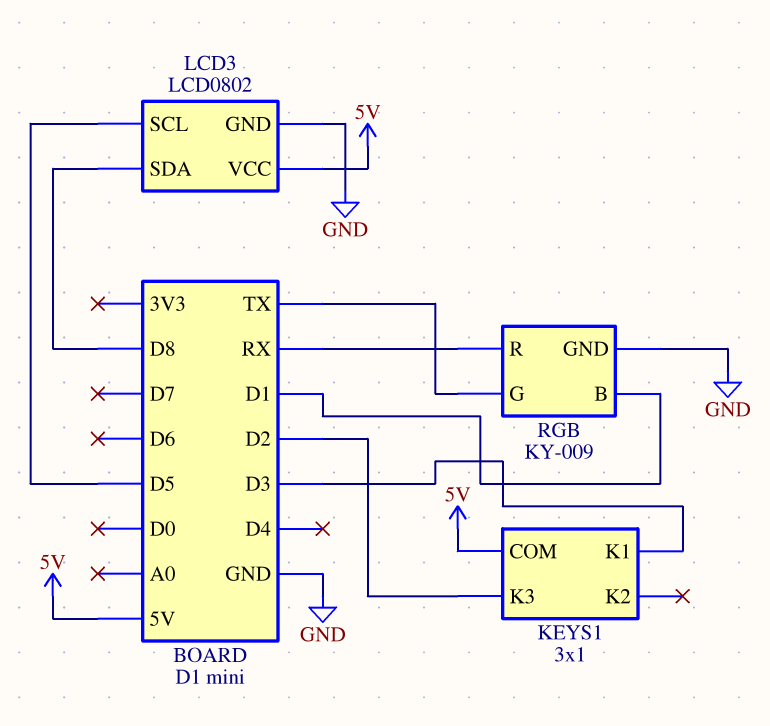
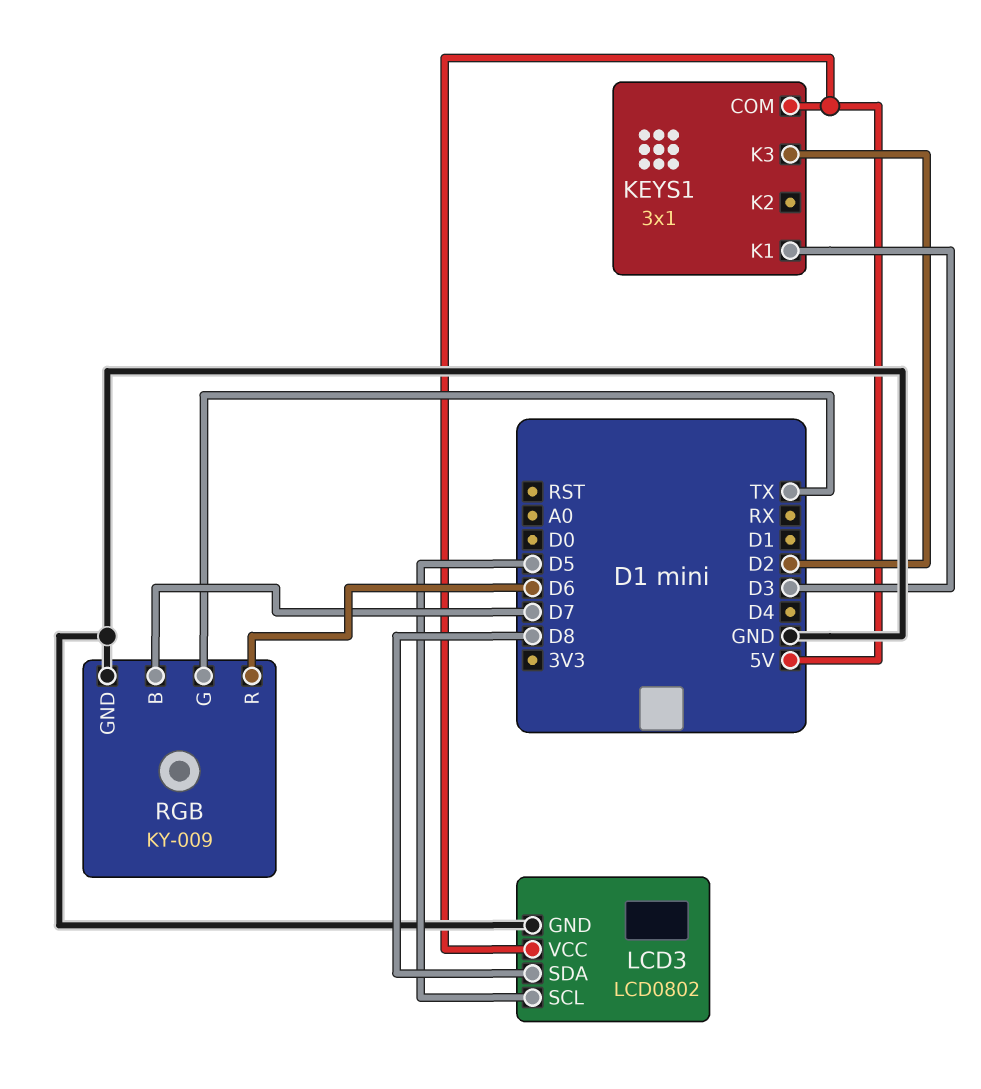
RGB pin B: D1 -> D7
RGB pin R: RX -> D6

